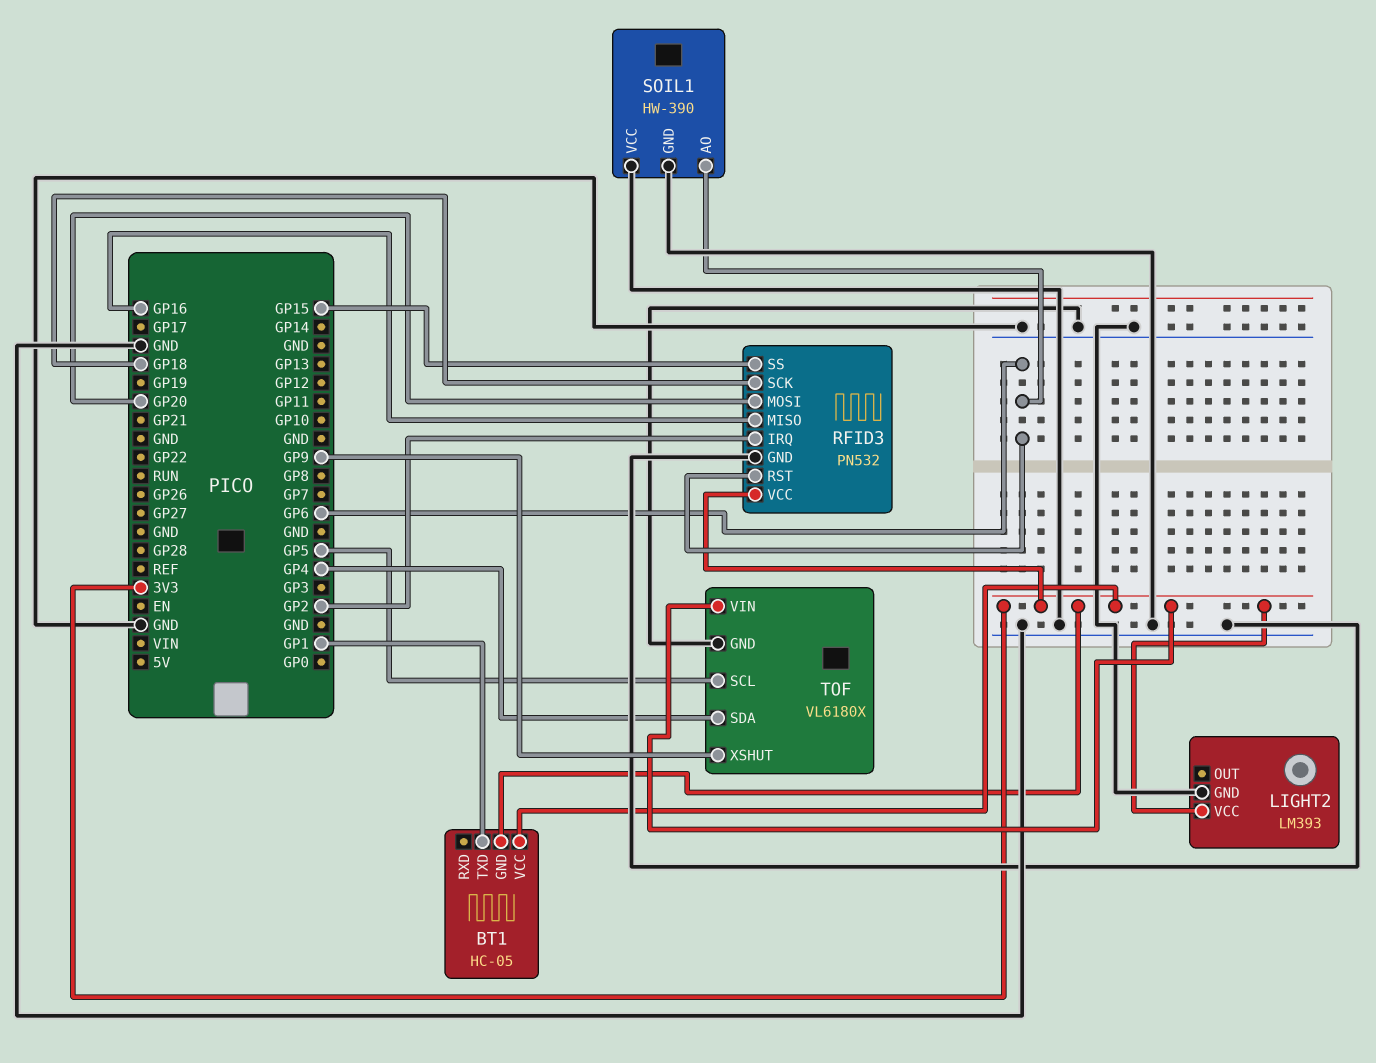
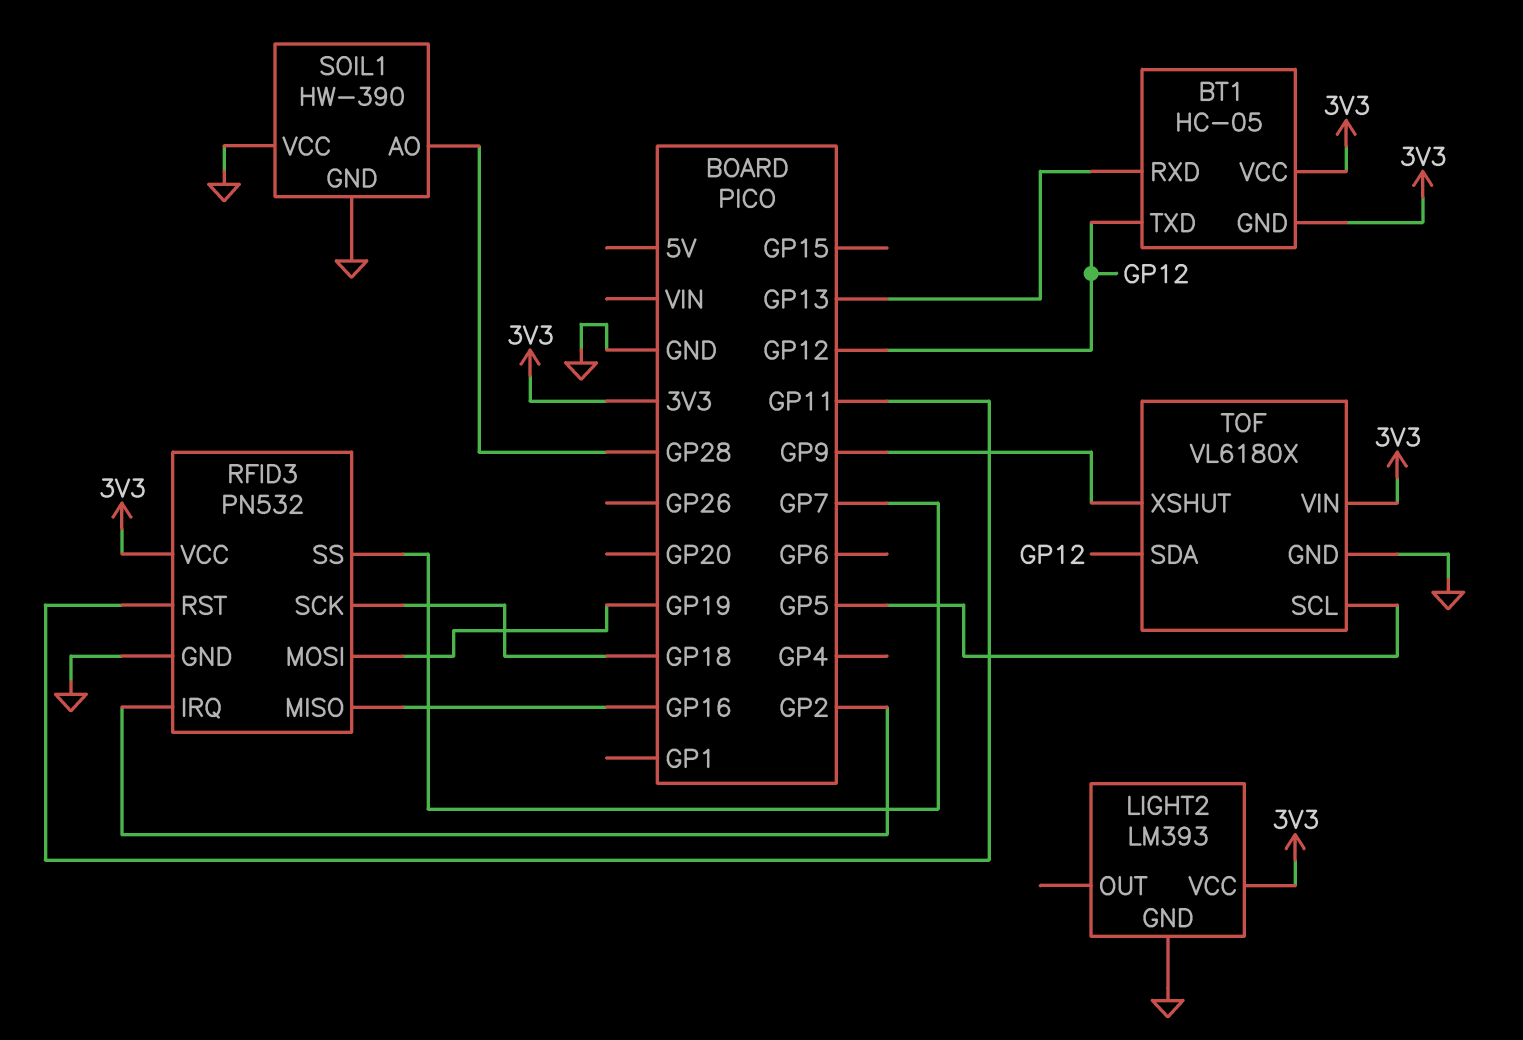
BT1 pin RXD: none -> GP13
BT1 pin TXD: GP1 -> GP12
RFID3 pin MOSI: GP20 -> GP19
RFID3 pin RST: GP6 -> GP11
RFID3 pin SS: GP15 -> GP7
SOIL1 pin AO: GP6 -> GP28
TOF pin SDA: GP4 -> GP12

